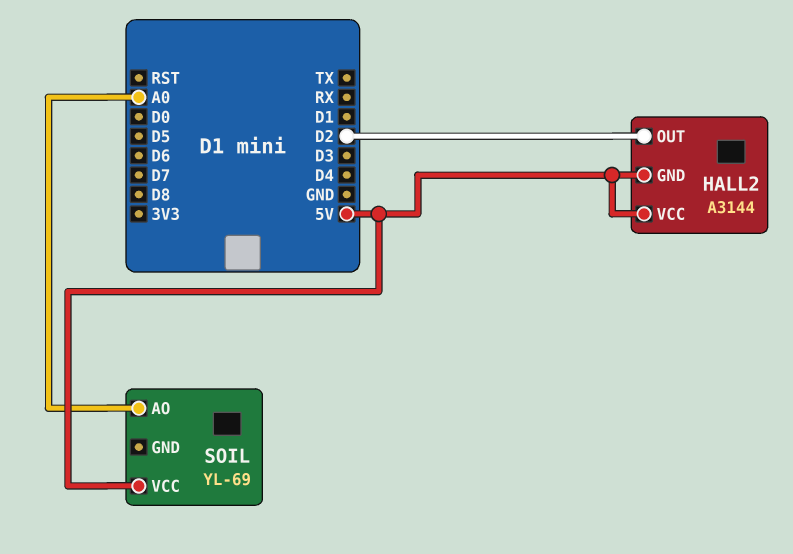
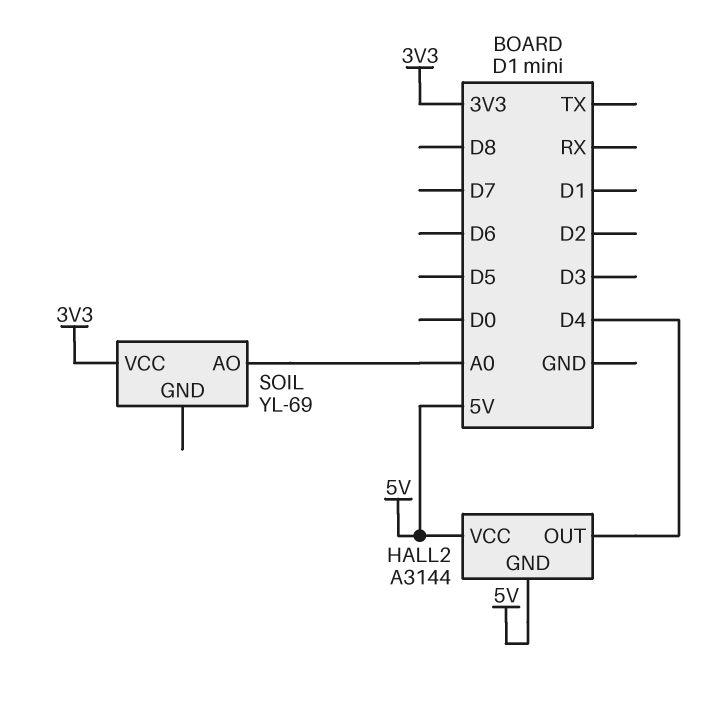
HALL2 pin OUT: D2 -> D4
SOIL pin VCC: 5V -> 3V3

